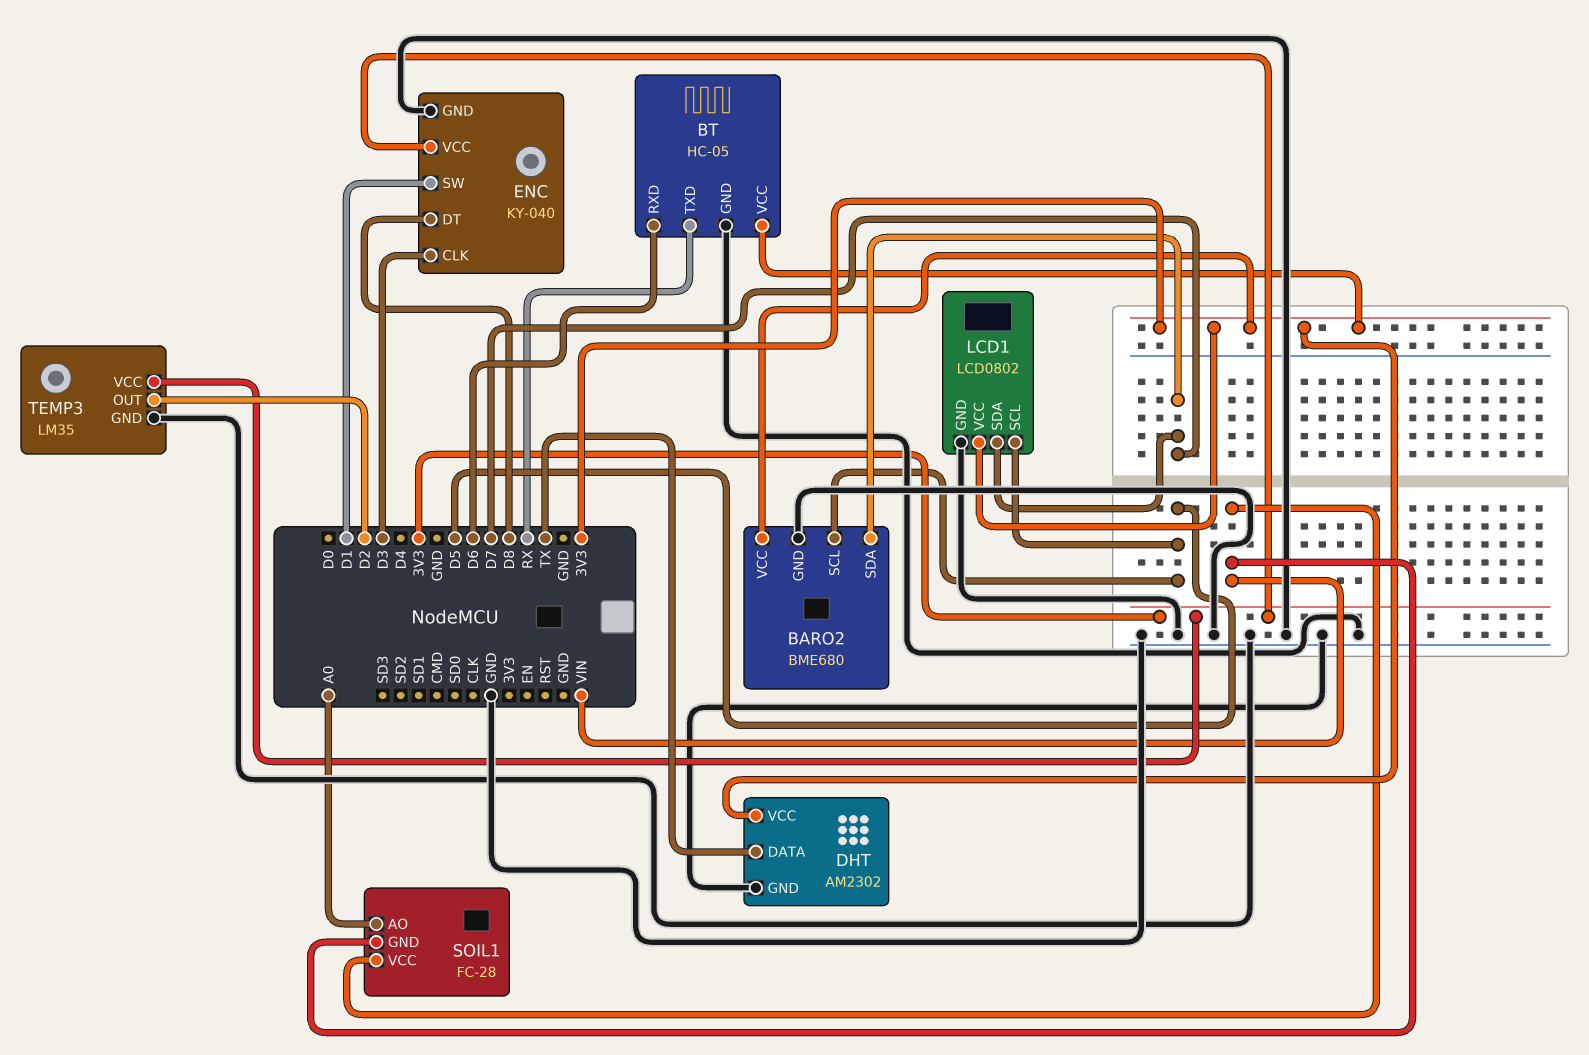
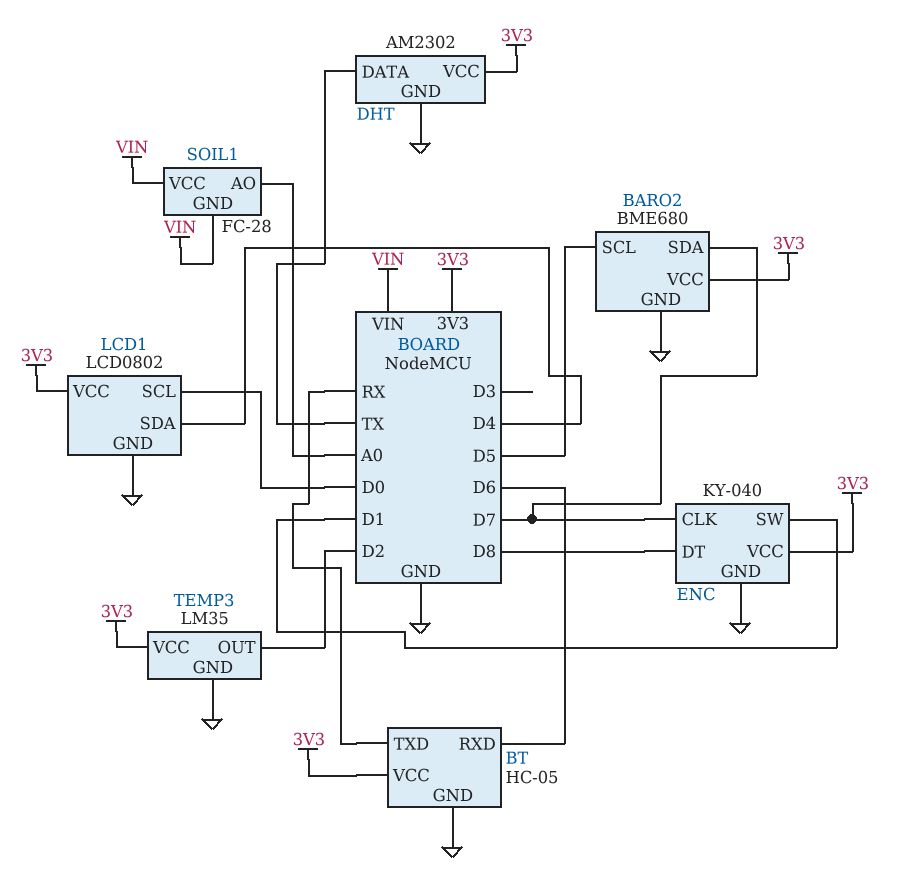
ENC pin CLK: D3 -> D7
LCD1 pin SCL: D5 -> D0
LCD1 pin SDA: D7 -> D4

